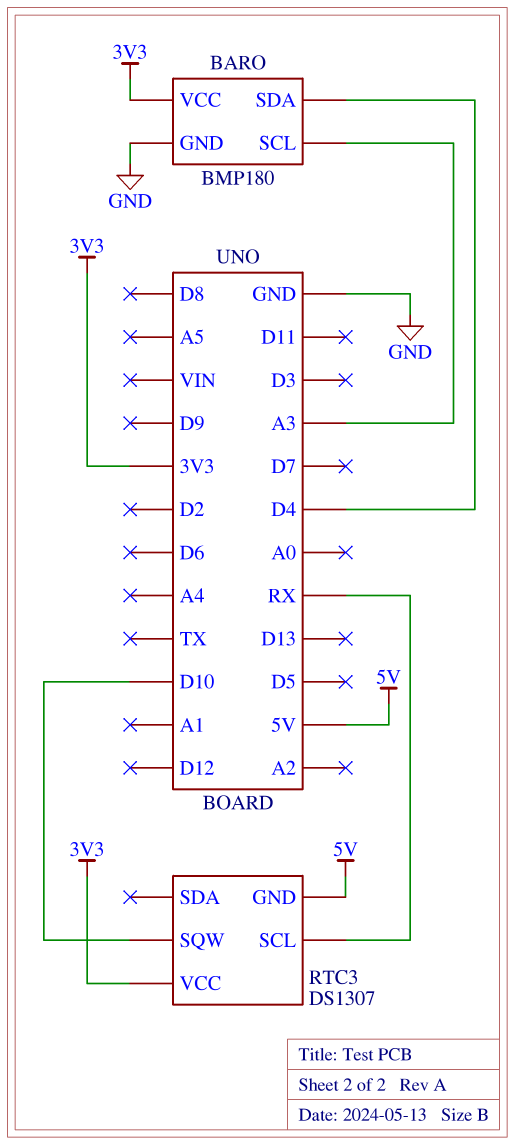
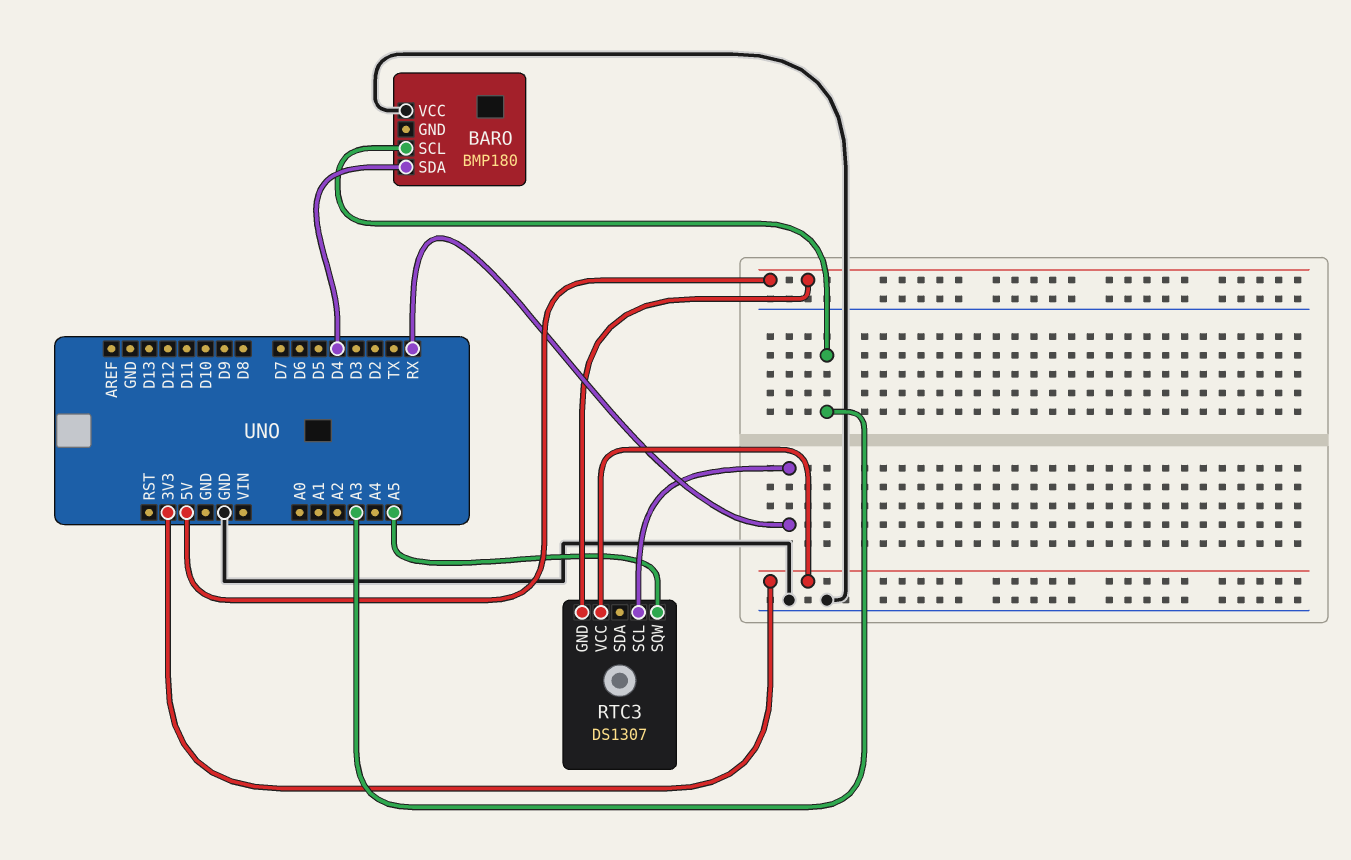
BARO pin GND: GND -> none
BARO pin VCC: 3V3 -> GND
RTC3 pin SQW: D10 -> A5

